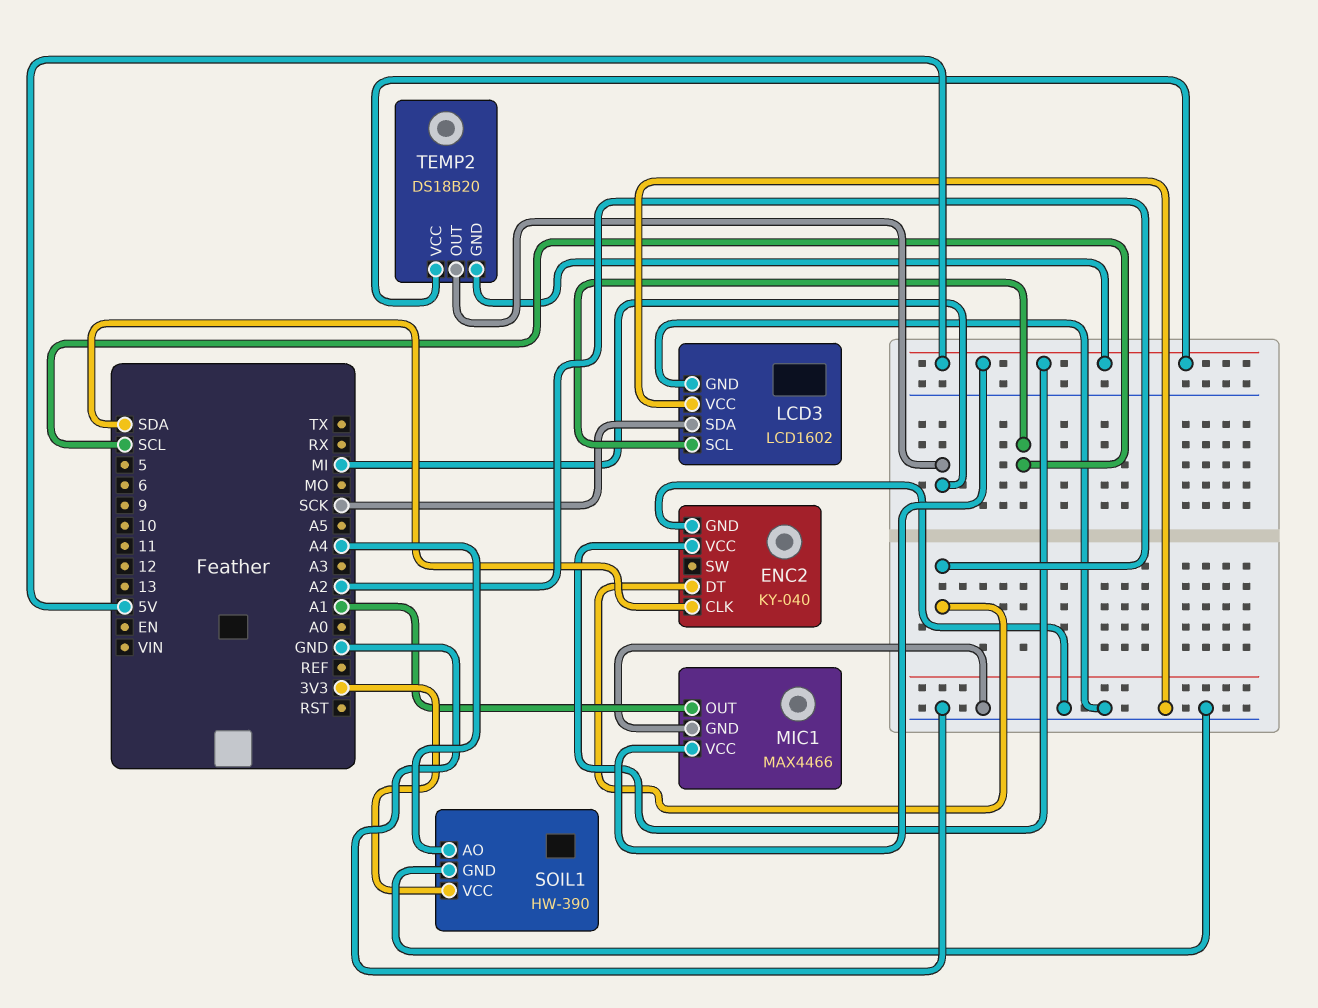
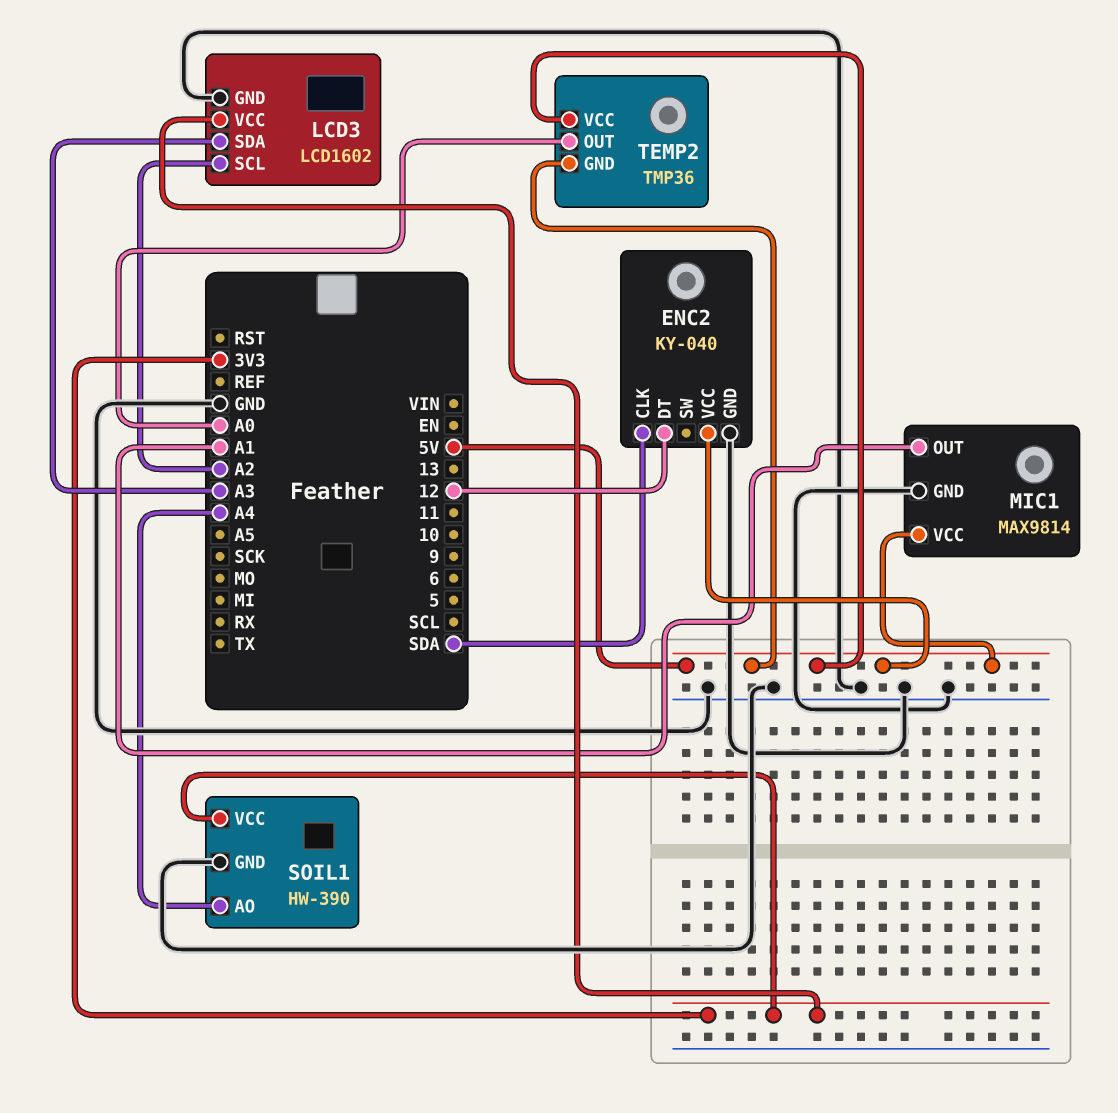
ENC2 pin DT: A2 -> 12
LCD3 pin SCL: SCL -> A2
LCD3 pin SDA: SCK -> A3
LCD3 pin VCC: GND -> 3V3
MIC1: MAX4466 -> MAX9814
TEMP2: DS18B20 -> TMP36
TEMP2 pin OUT: MI -> A0

